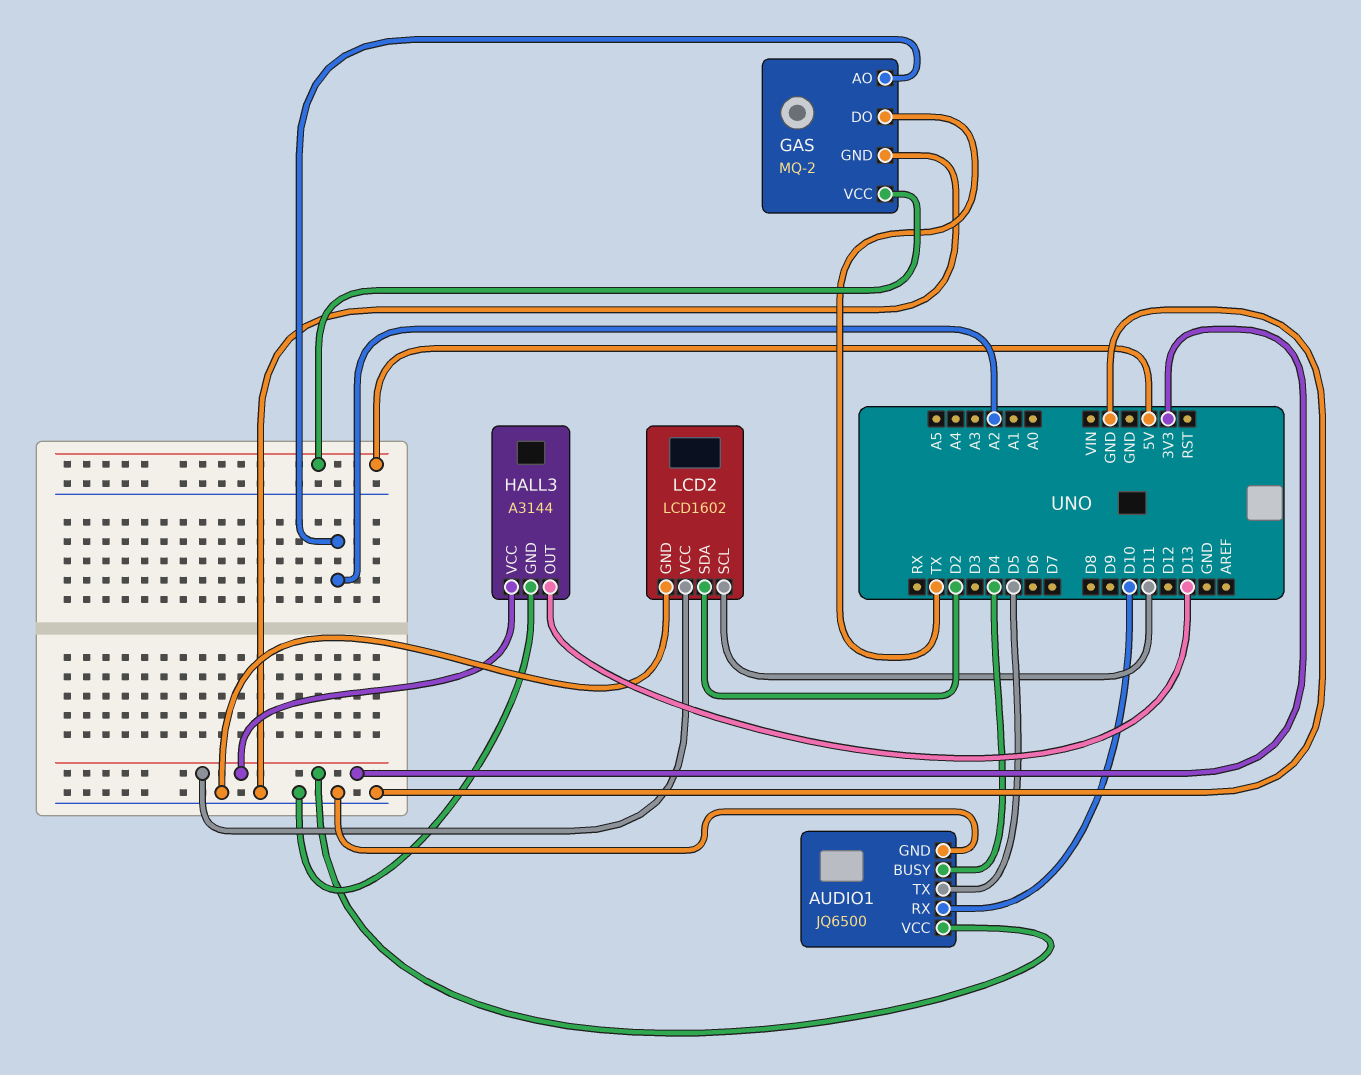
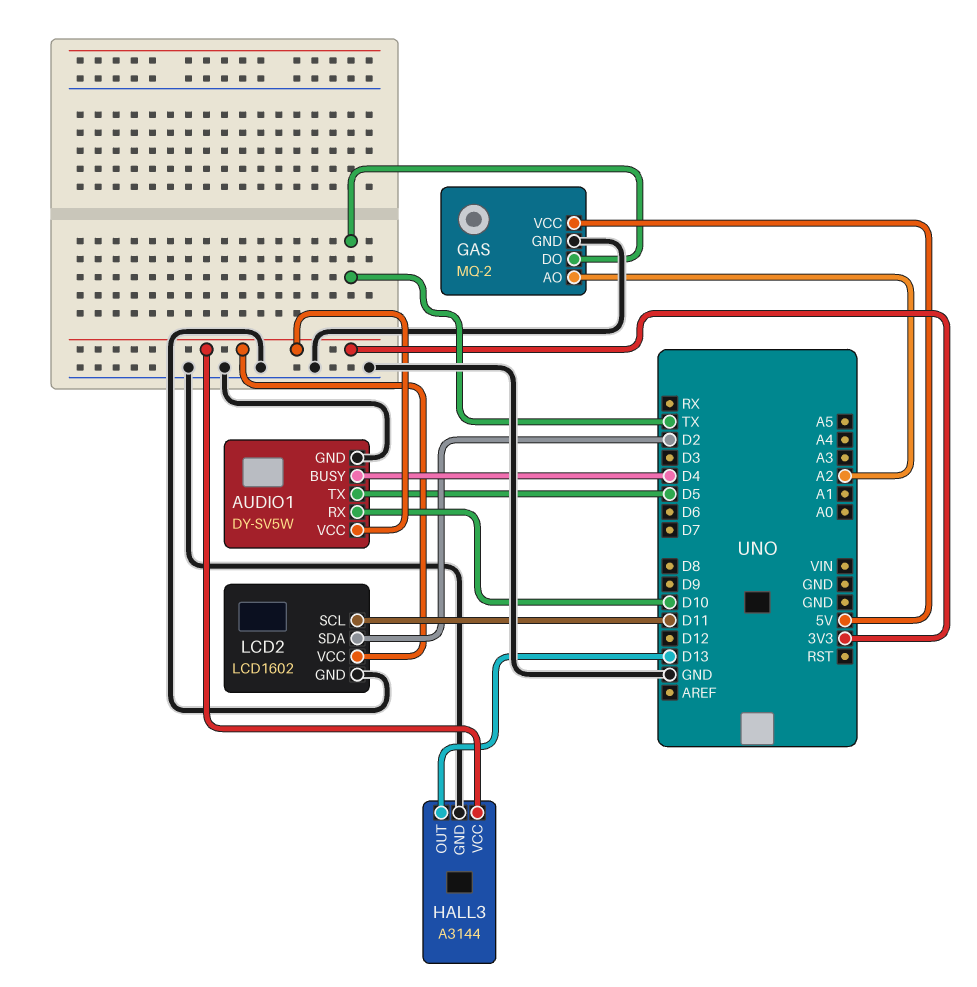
AUDIO1: JQ6500 -> DY-SV5W

